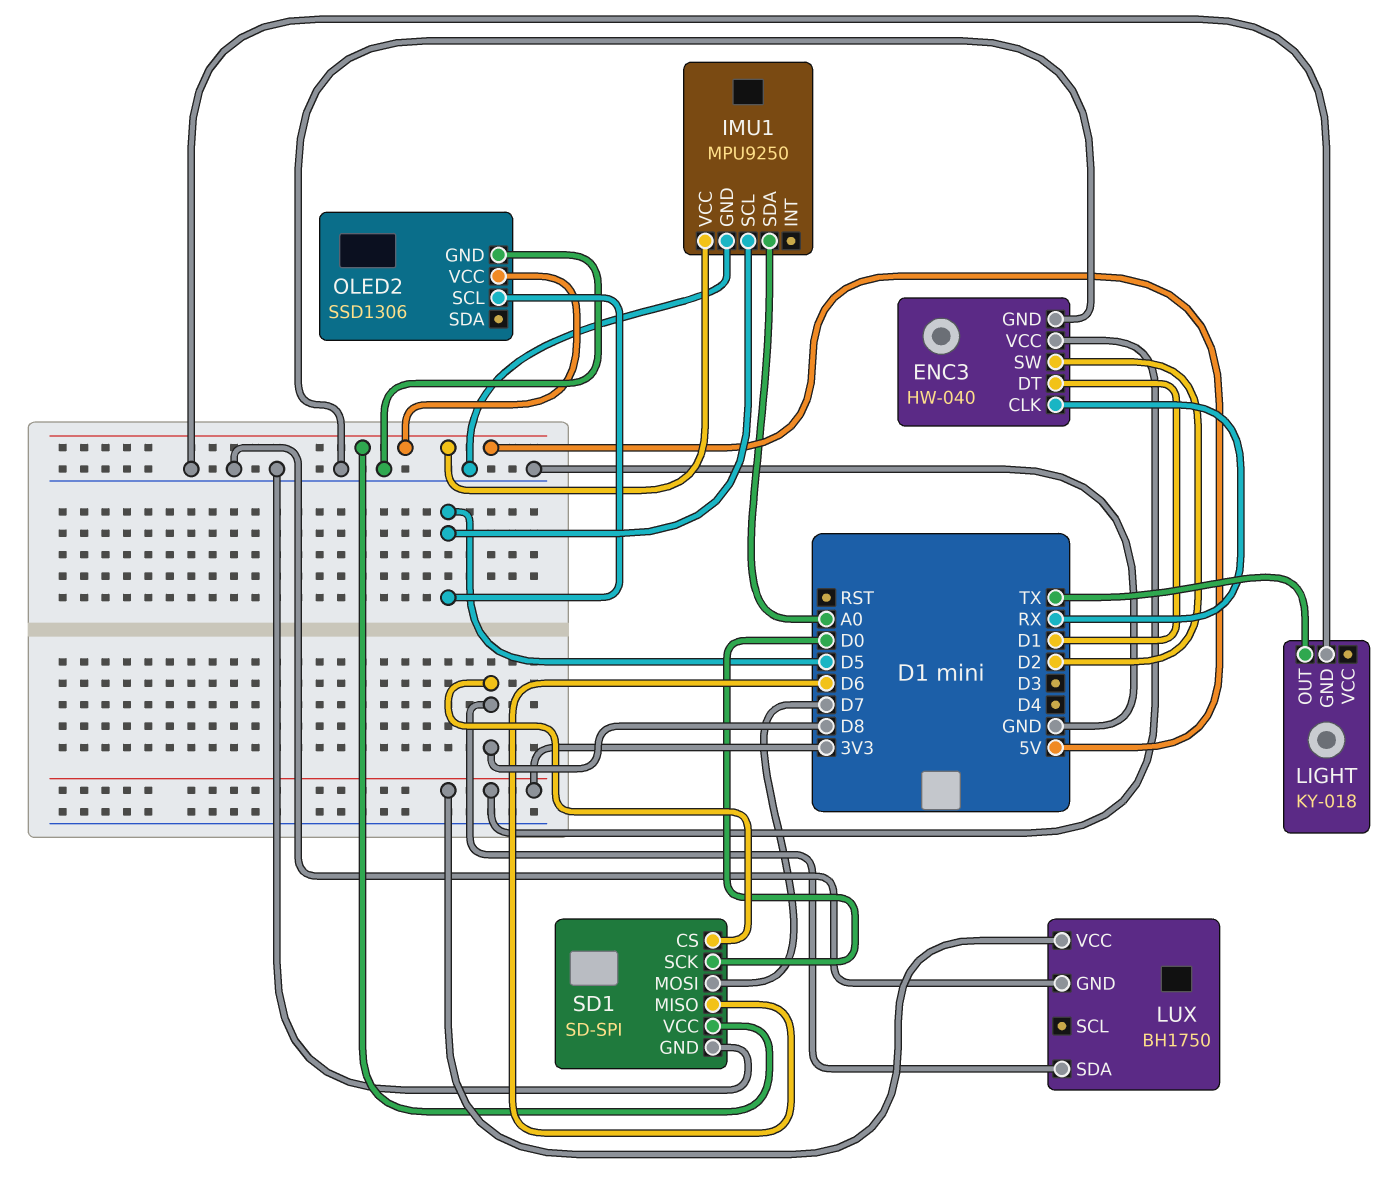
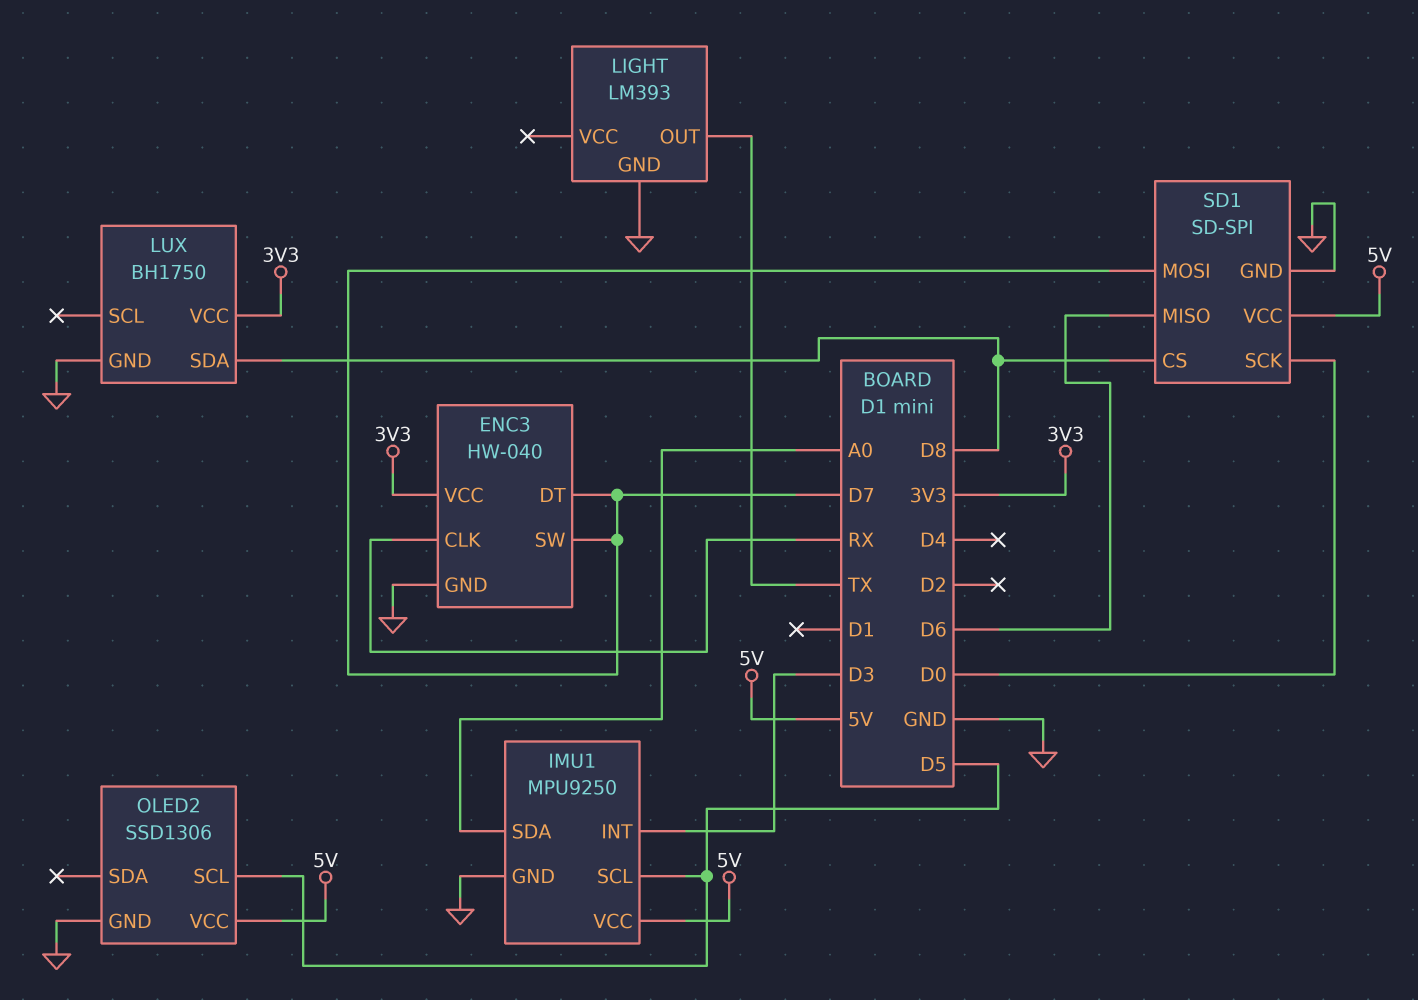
ENC3 pin DT: D1 -> D7
ENC3 pin SW: D2 -> D7
IMU1 pin INT: none -> D3
LIGHT: KY-018 -> LM393

